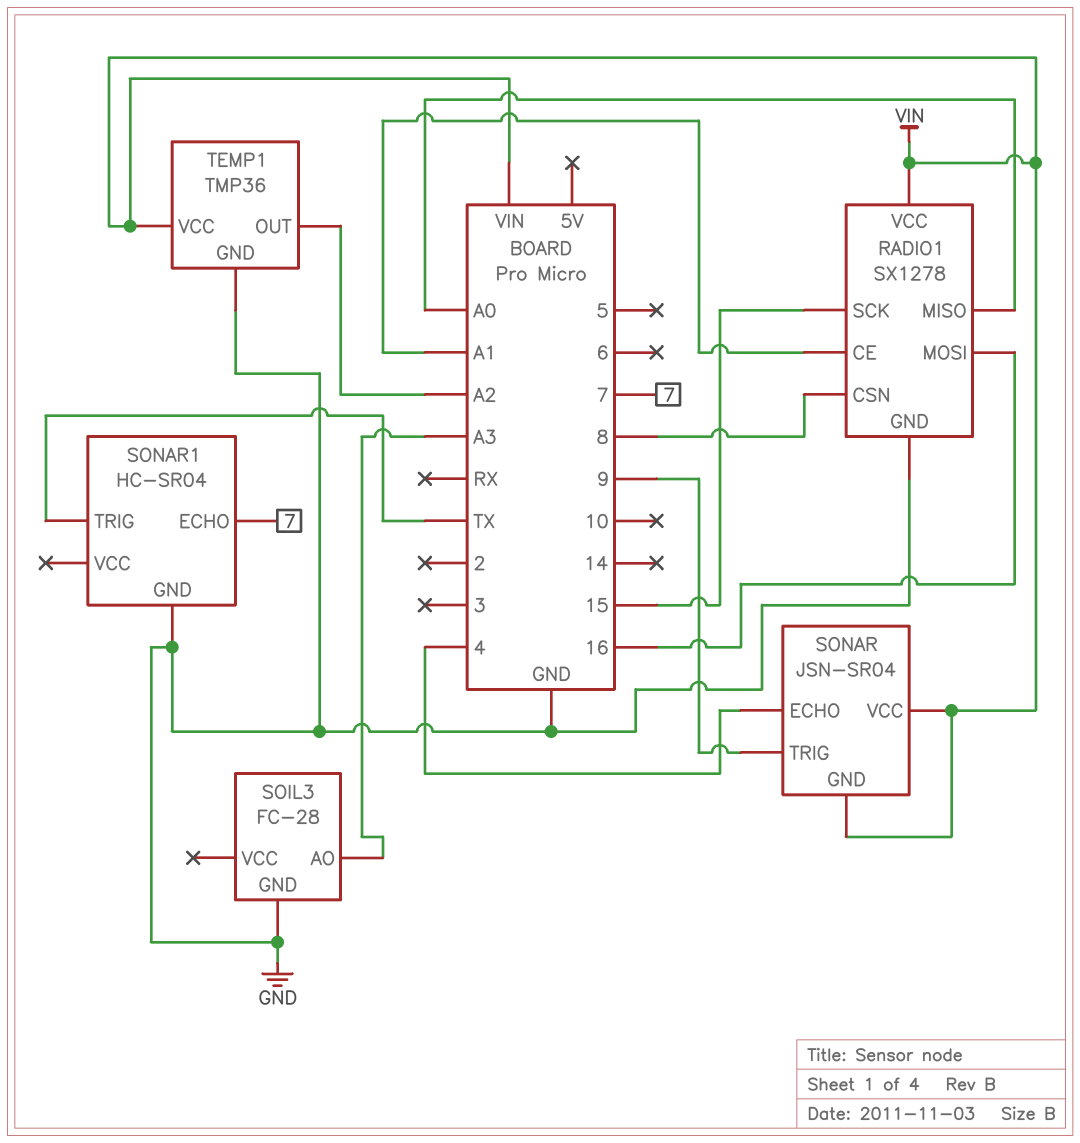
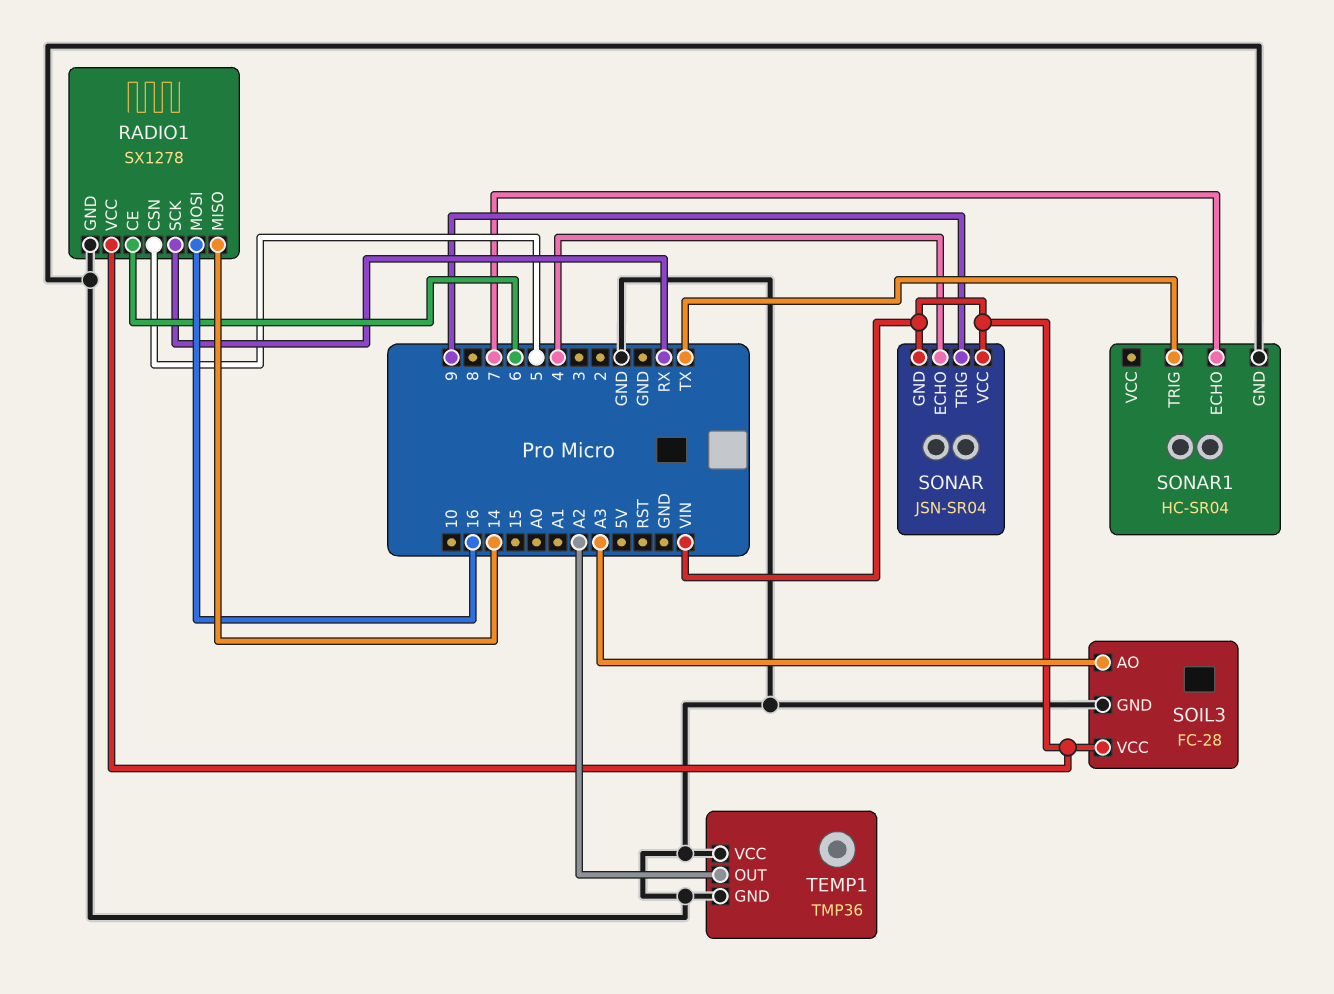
RADIO1 pin CE: A1 -> 6
RADIO1 pin CSN: 8 -> 5
RADIO1 pin MISO: A0 -> 14
RADIO1 pin SCK: 15 -> RX
SOIL3 pin VCC: none -> VIN
TEMP1 pin VCC: VIN -> GND

